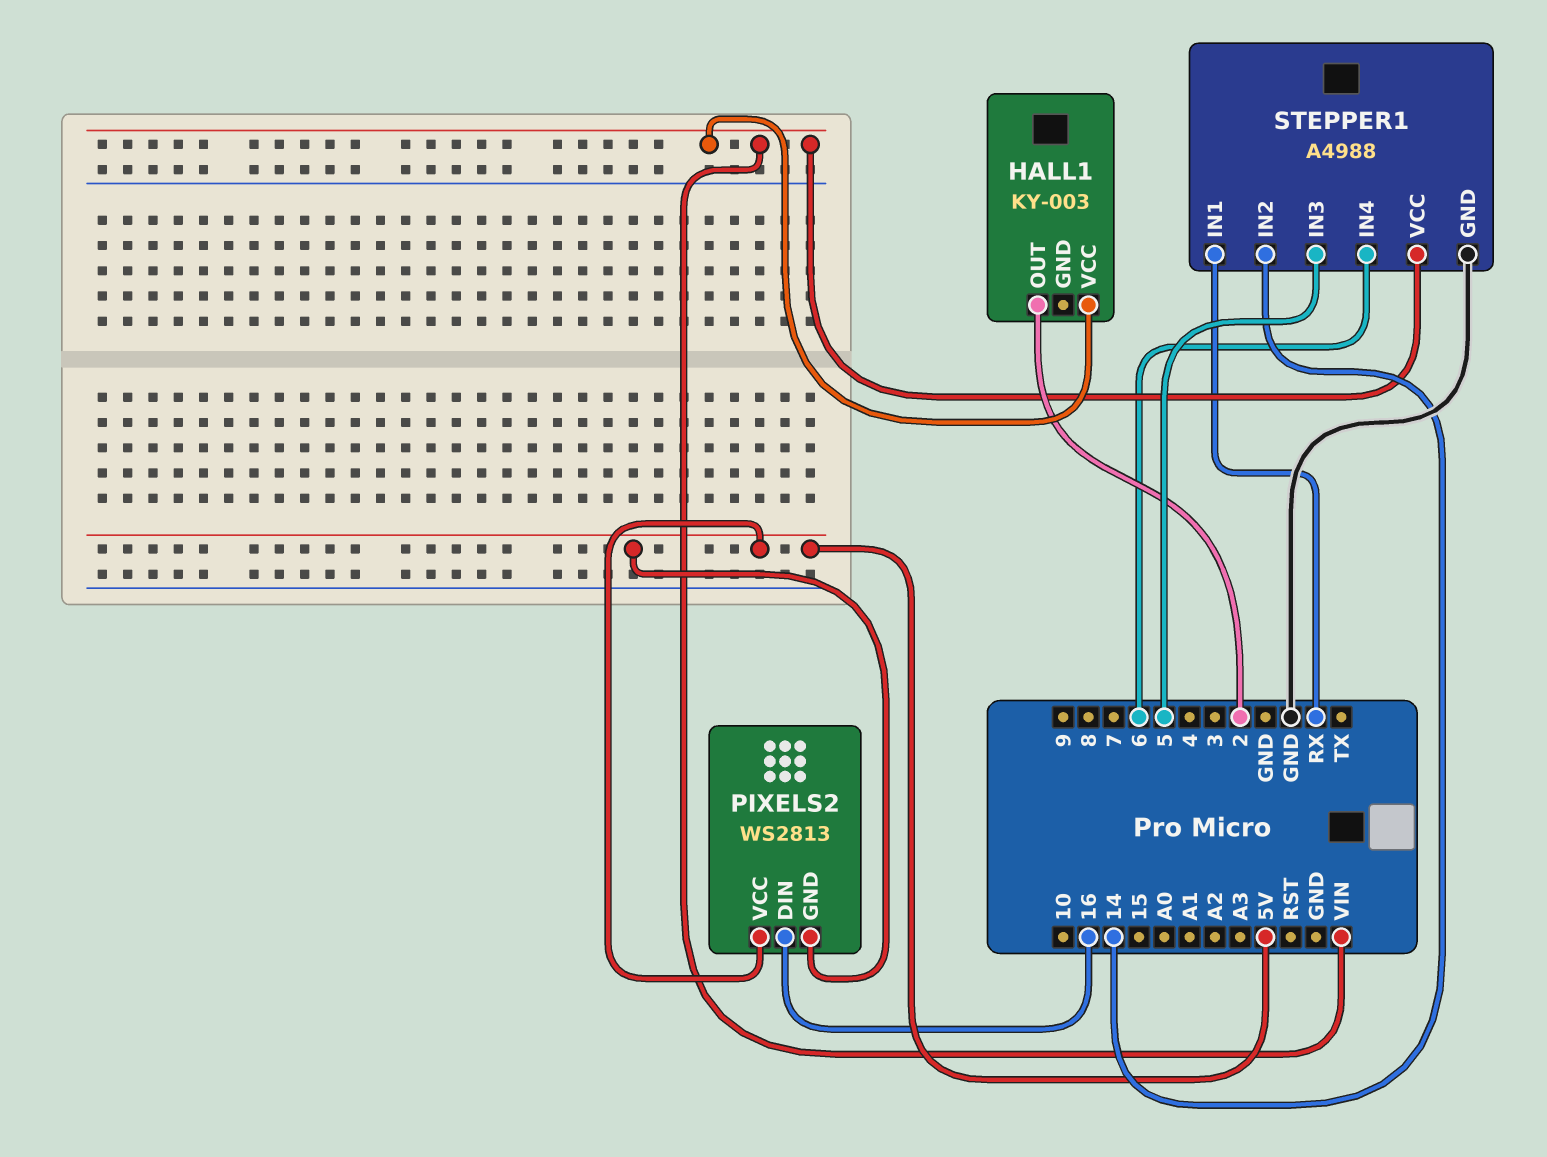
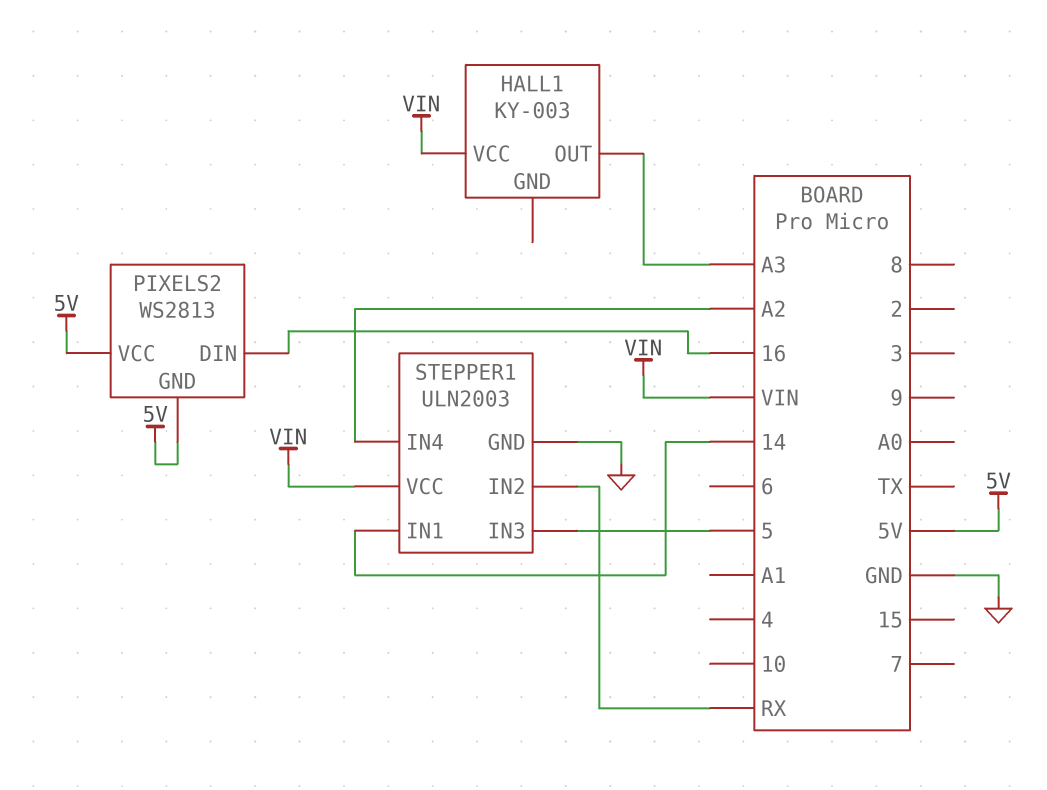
HALL1 pin OUT: 2 -> A3
STEPPER1: A4988 -> ULN2003
STEPPER1 pin IN1: RX -> 14
STEPPER1 pin IN2: 14 -> RX
STEPPER1 pin IN4: 6 -> A2

